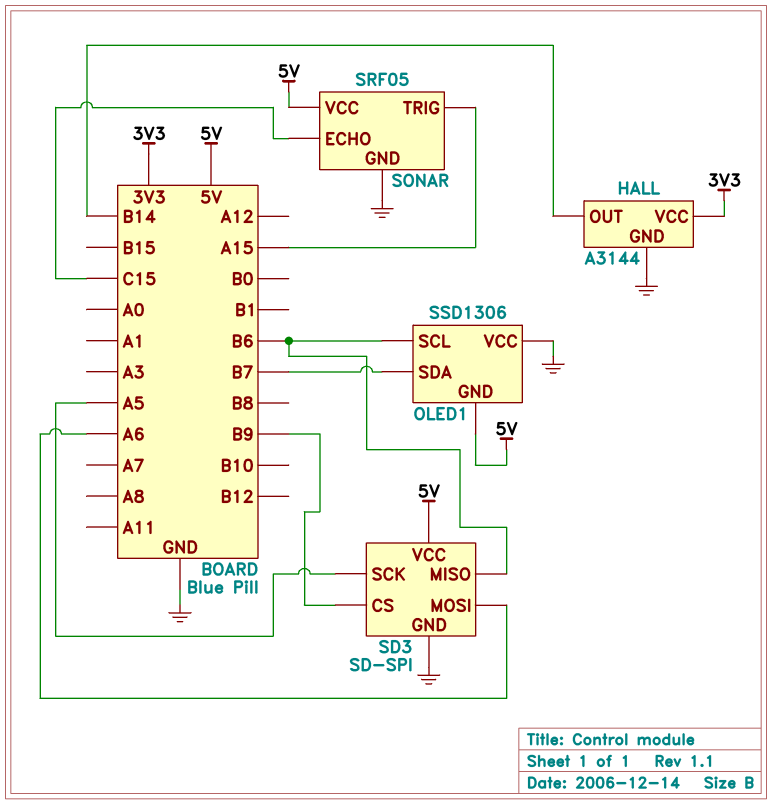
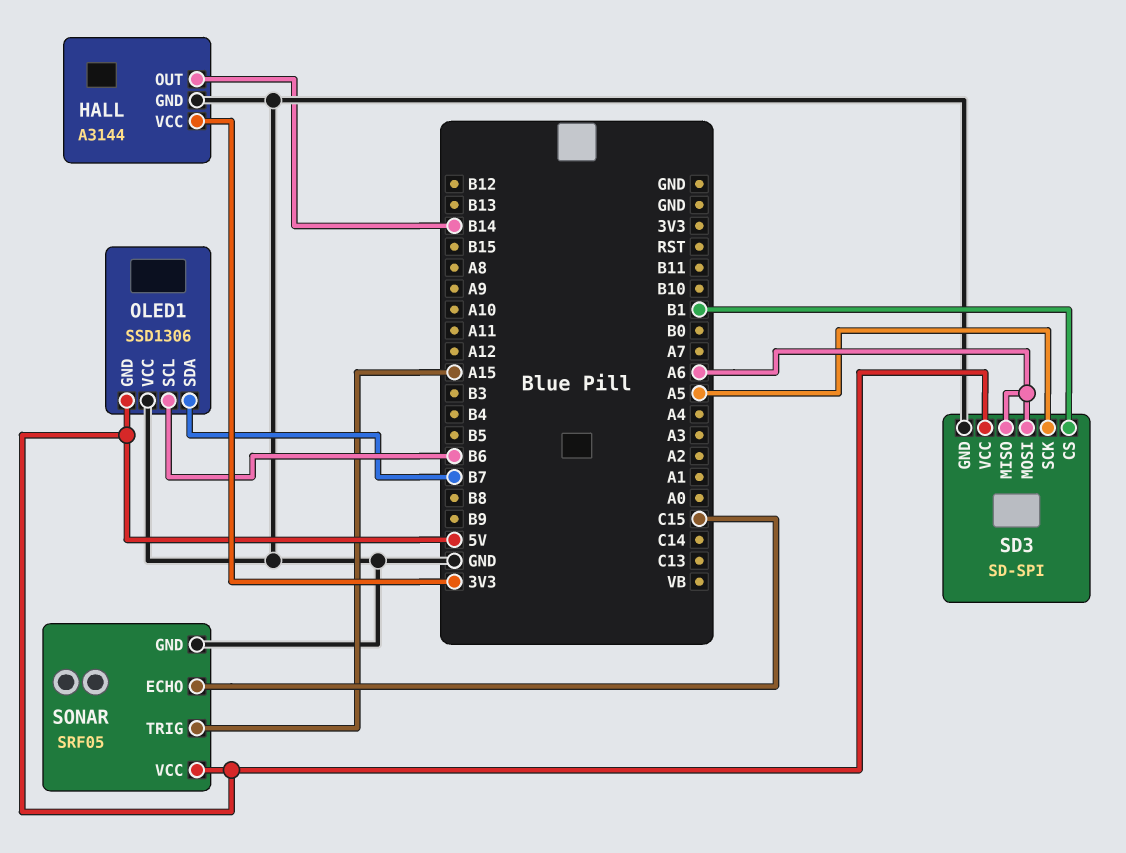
SD3 pin CS: B9 -> B1
SD3 pin MISO: B6 -> A6

